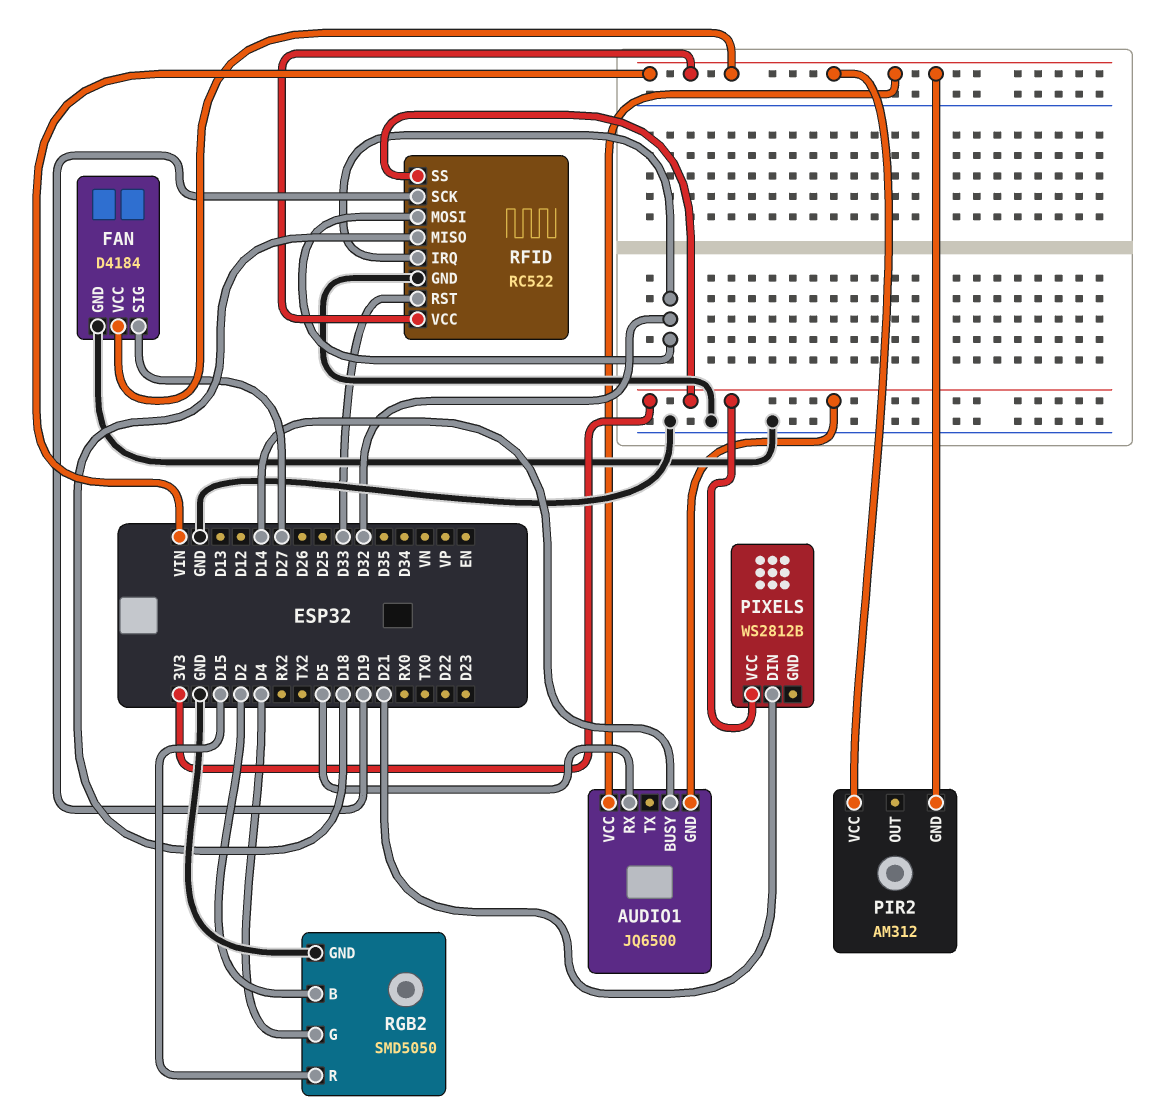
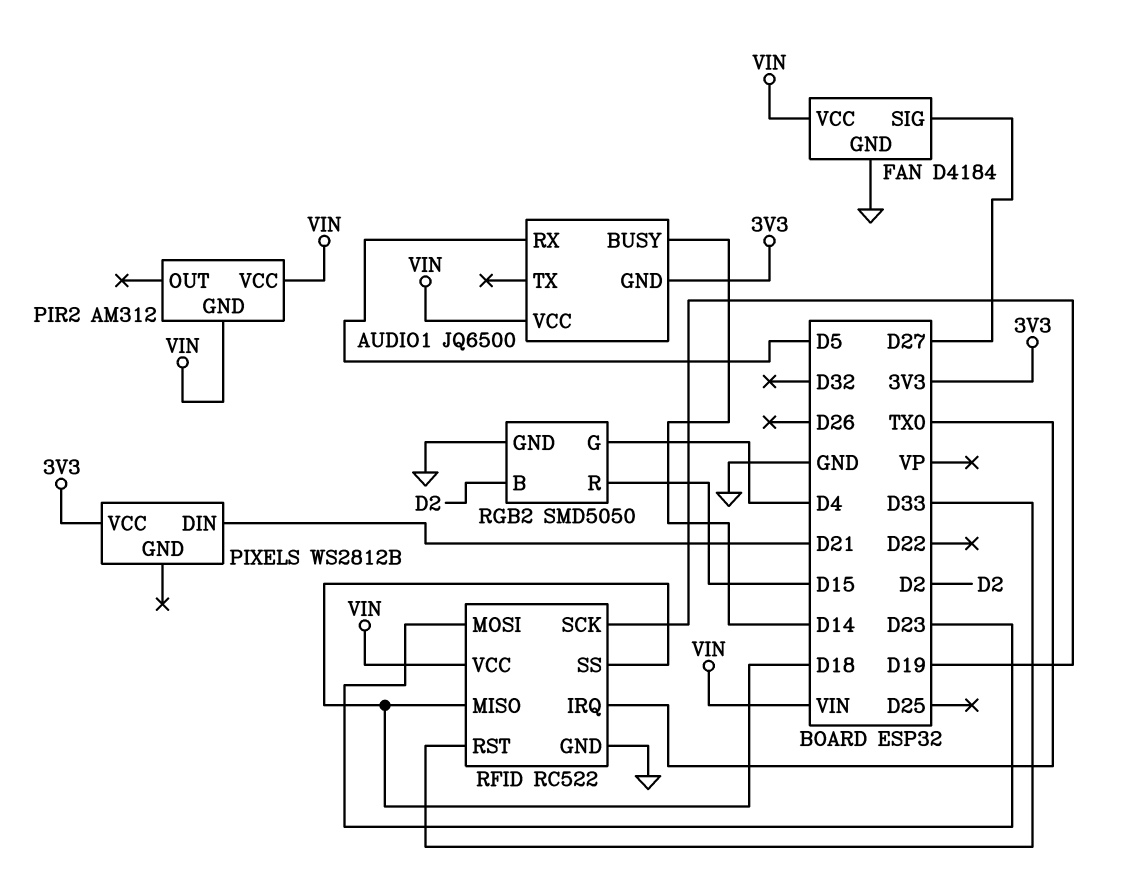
RFID pin IRQ: D32 -> TX0
RFID pin MOSI: D32 -> D23
RFID pin SS: 3V3 -> D18

